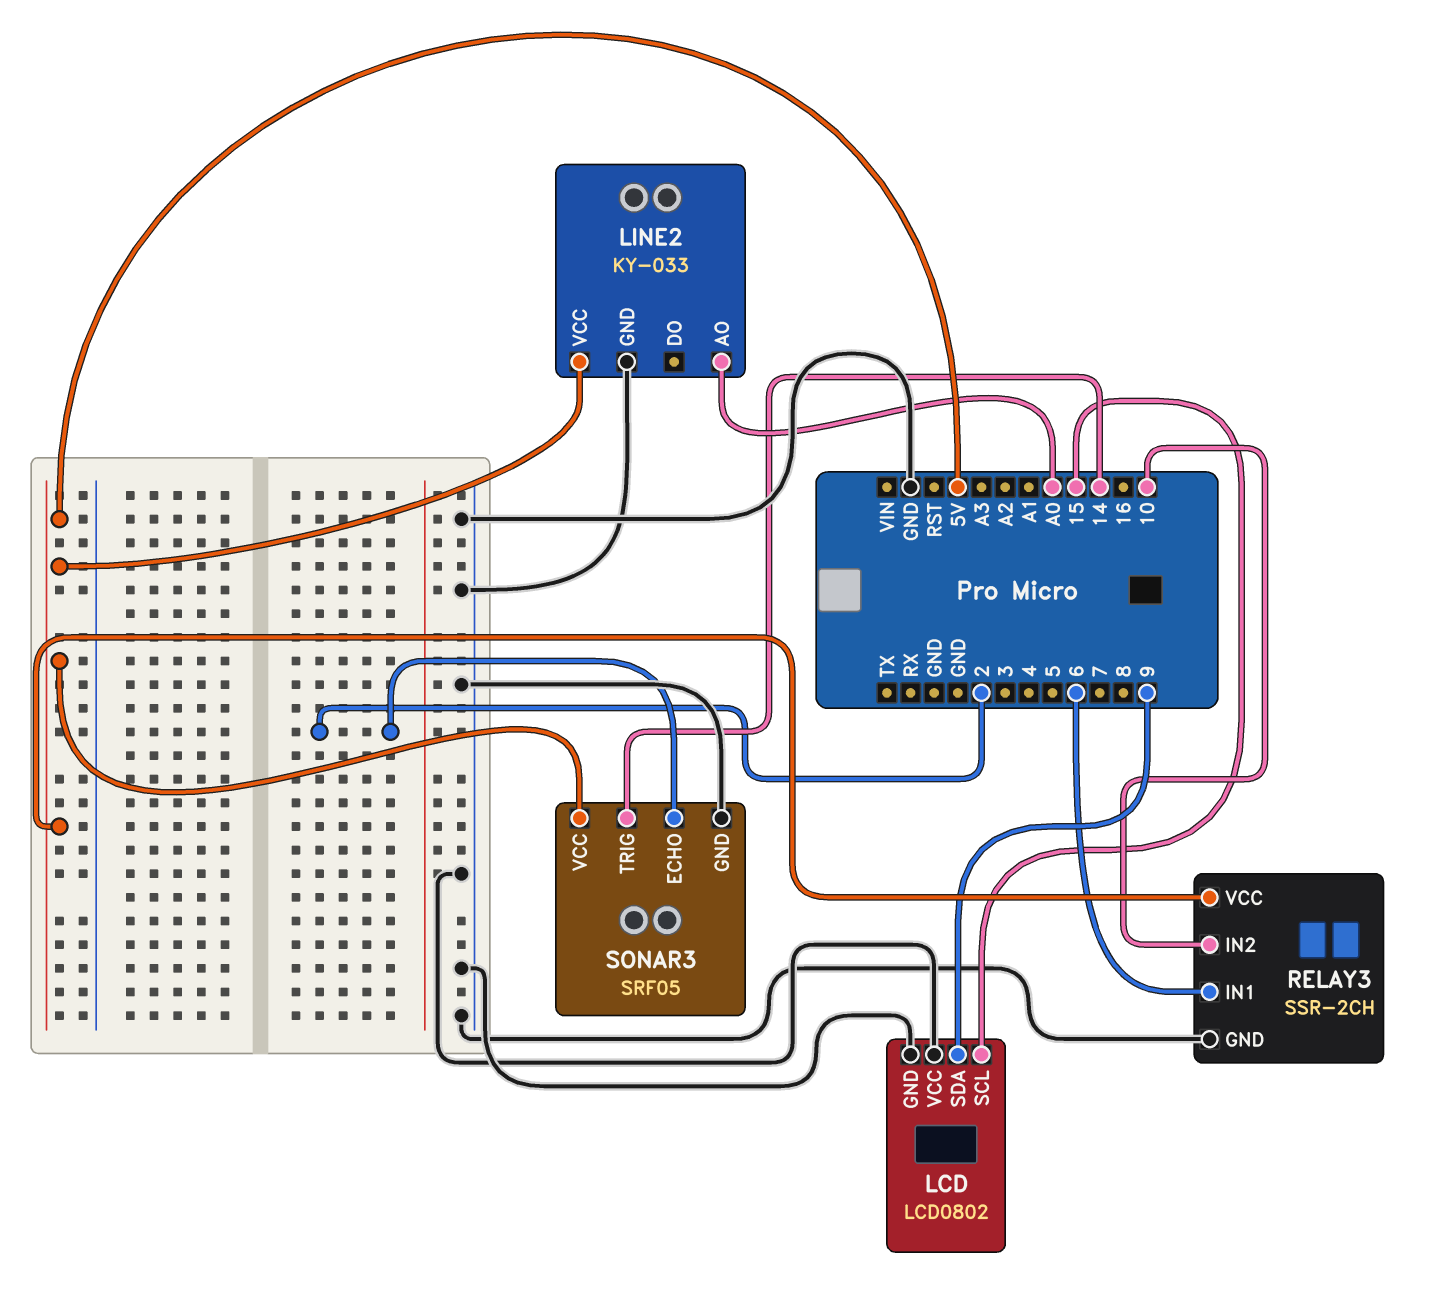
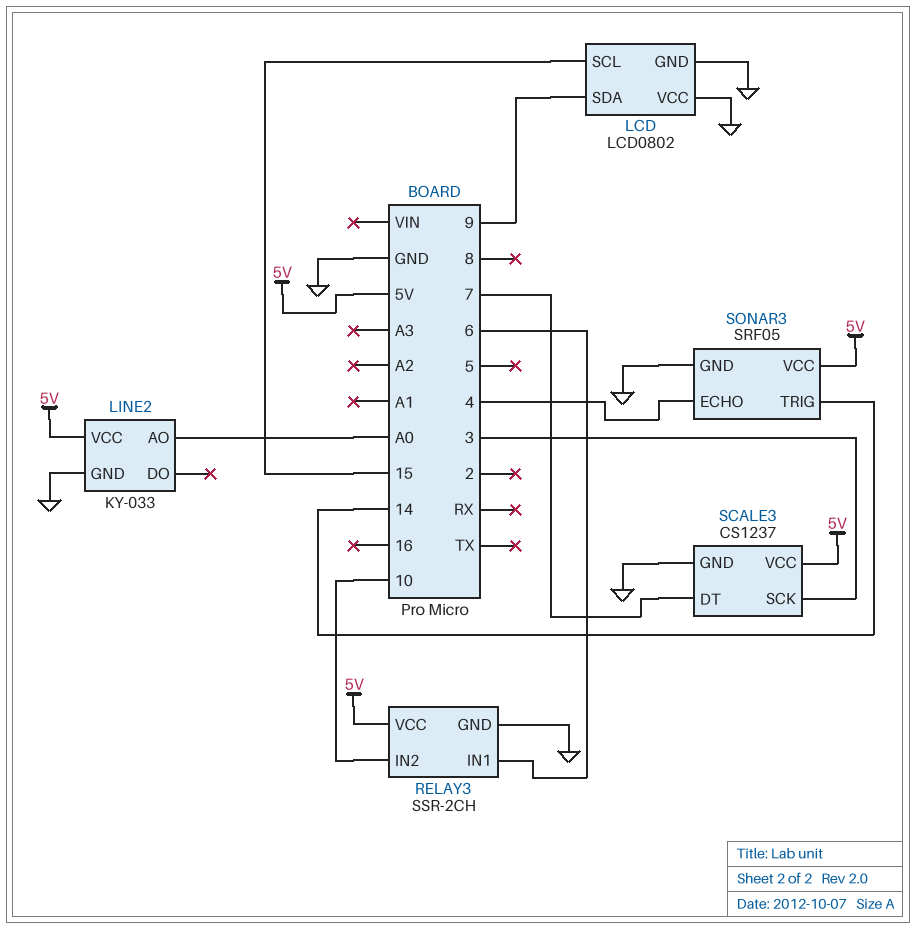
SCALE3: none -> CS1237
SCALE3 pin DT: none -> 7
SCALE3 pin GND: none -> GND
SCALE3 pin SCK: none -> 3
SCALE3 pin VCC: none -> 5V
SONAR3 pin ECHO: 2 -> 4

